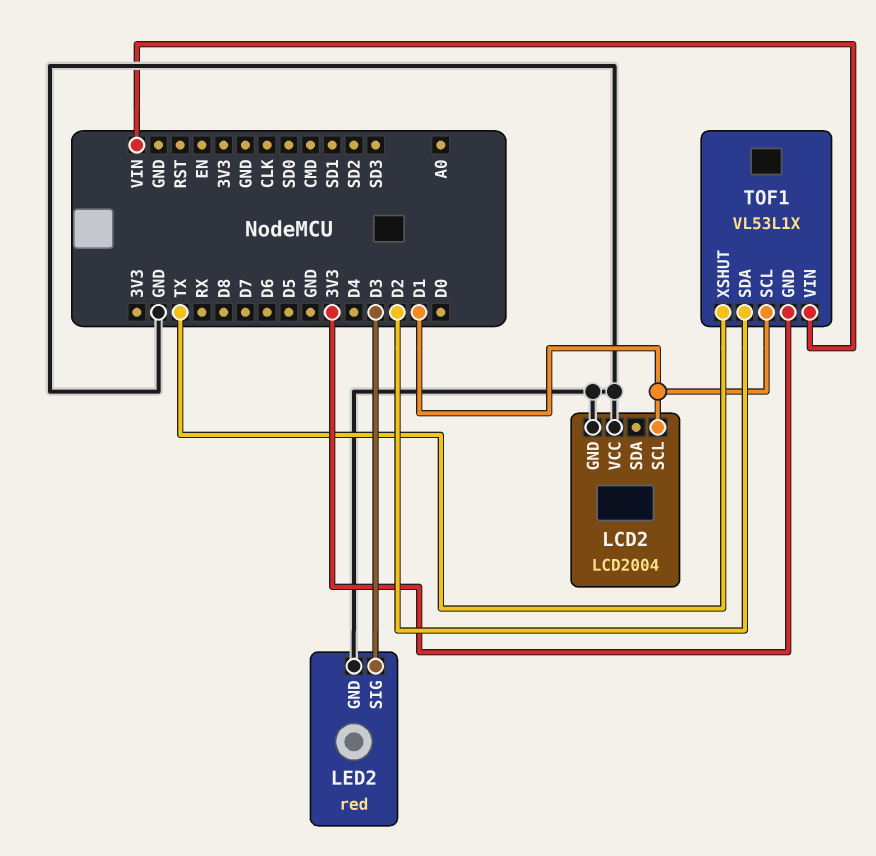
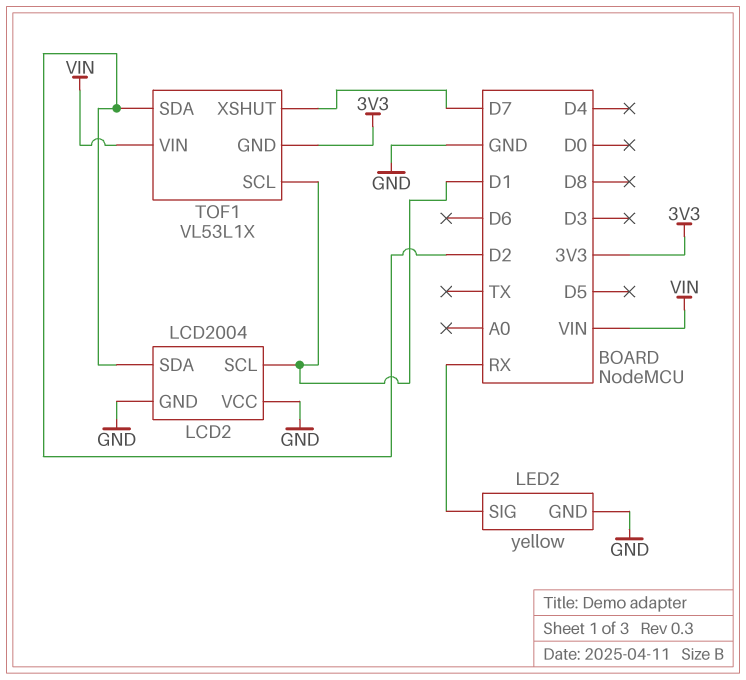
LCD2 pin SDA: none -> D2
LED2: red -> yellow
LED2 pin SIG: D3 -> RX
TOF1 pin XSHUT: TX -> D7

